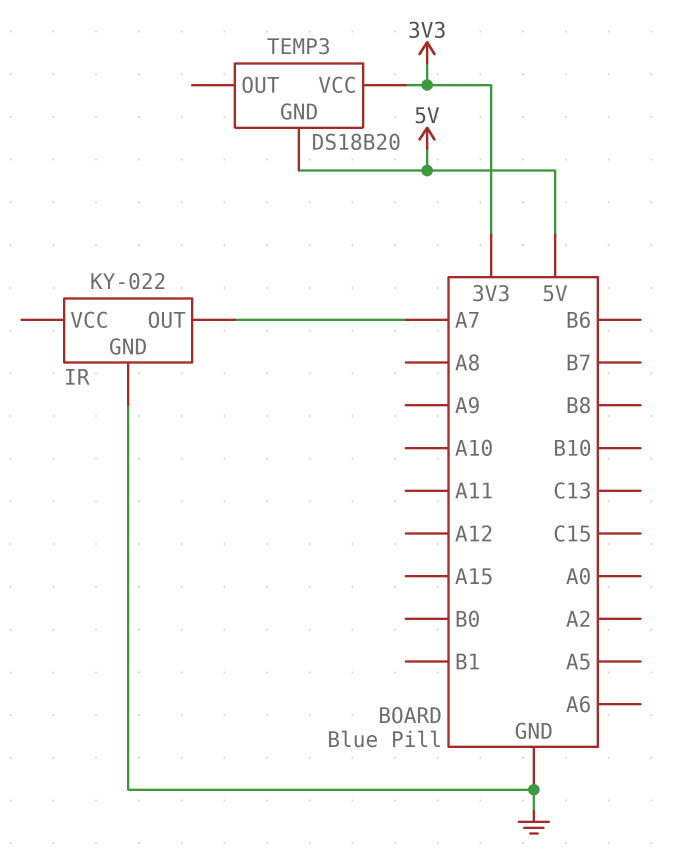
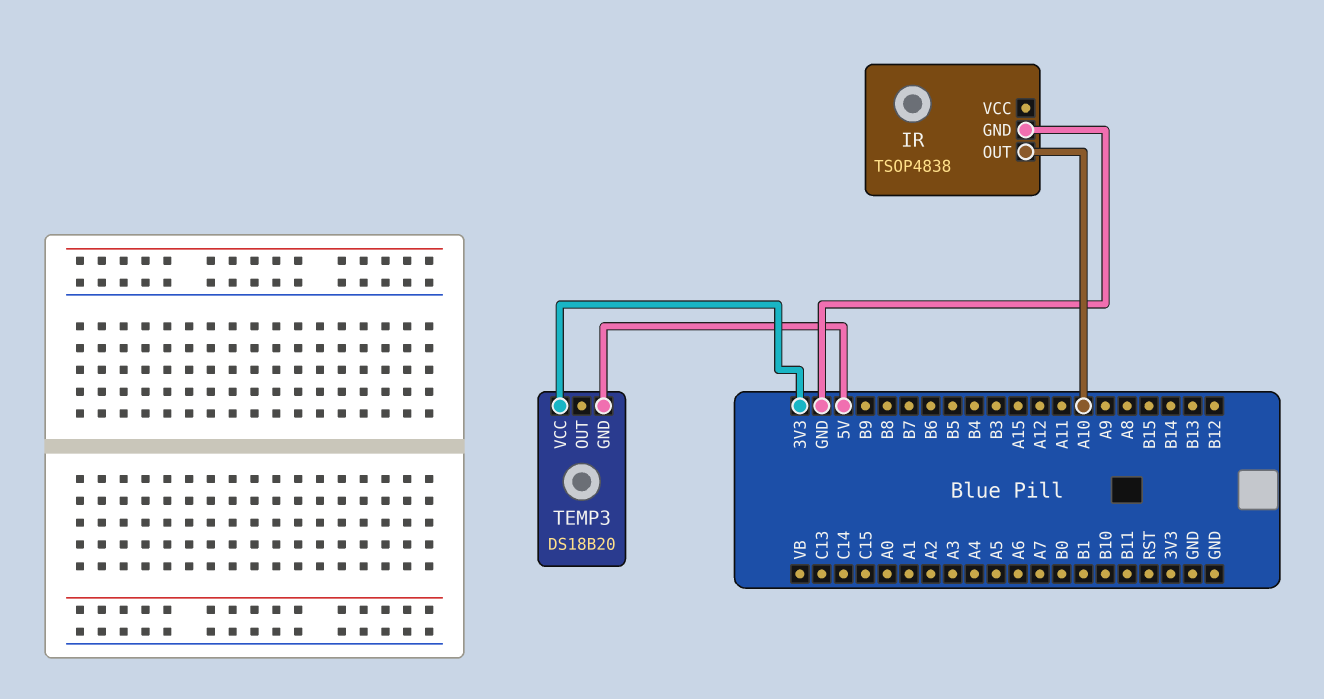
IR: KY-022 -> TSOP4838
IR pin OUT: A7 -> A10

